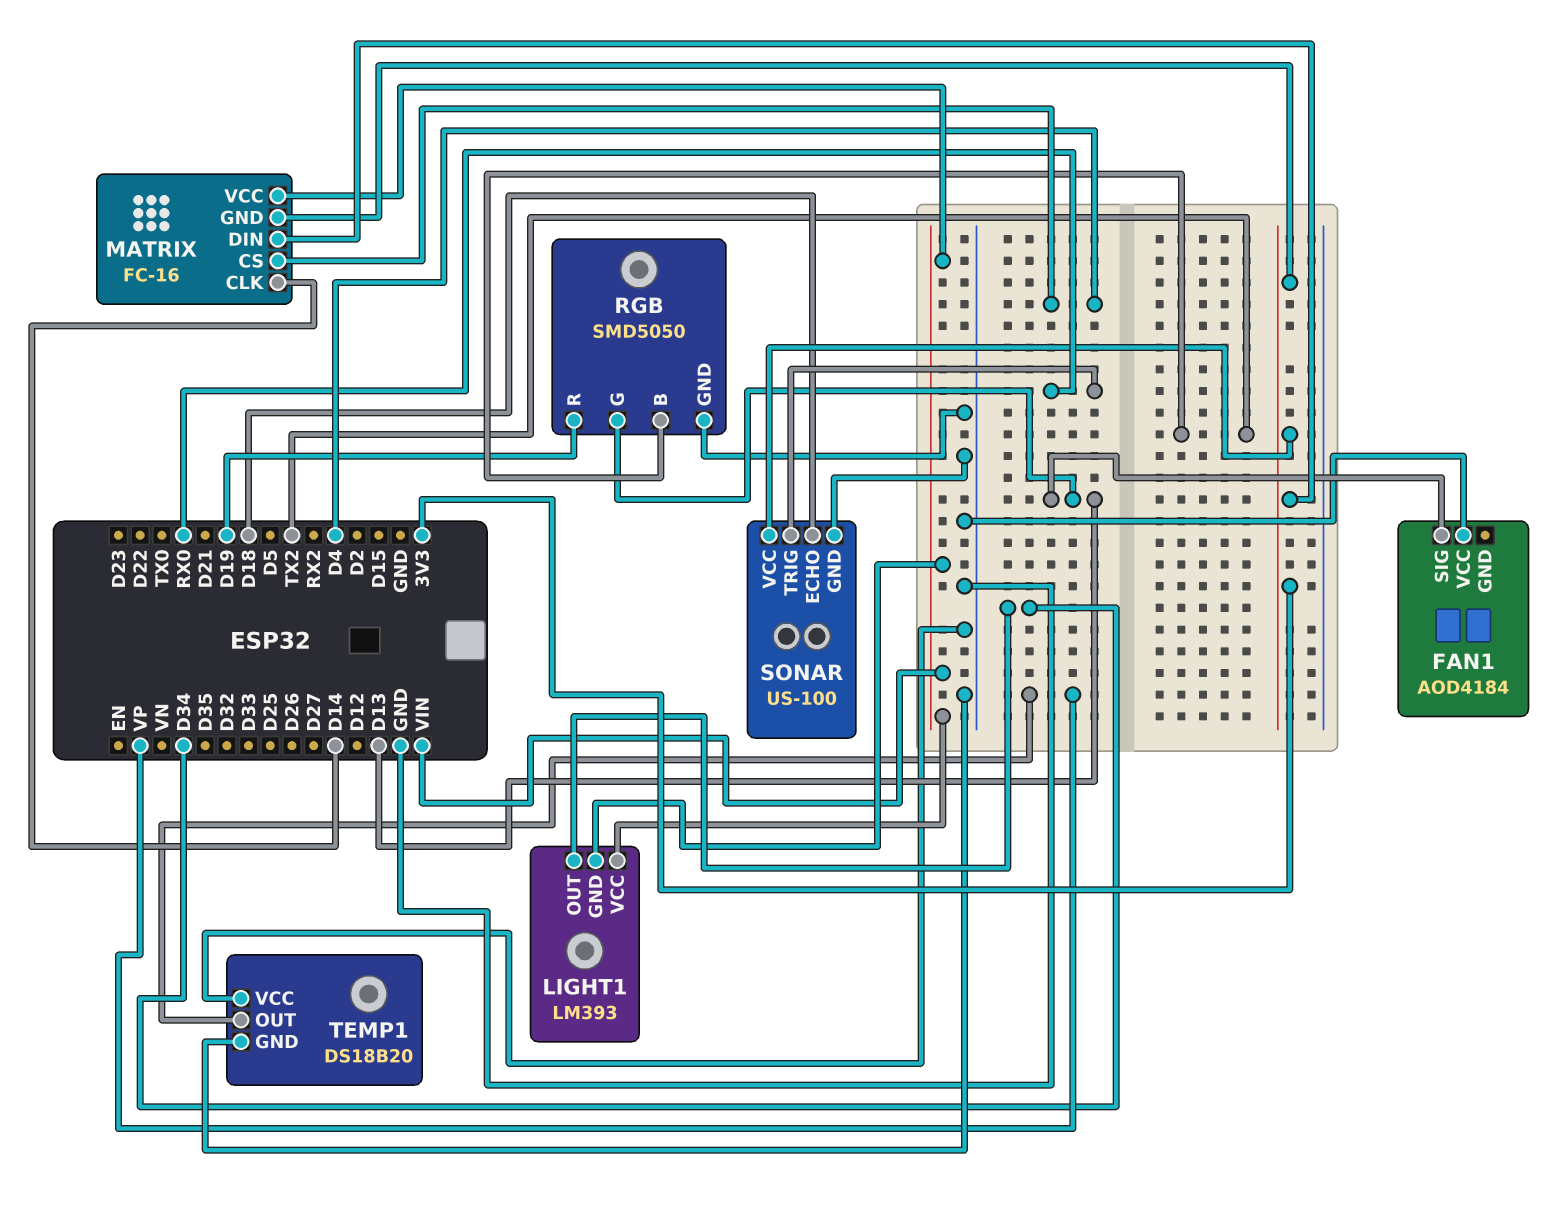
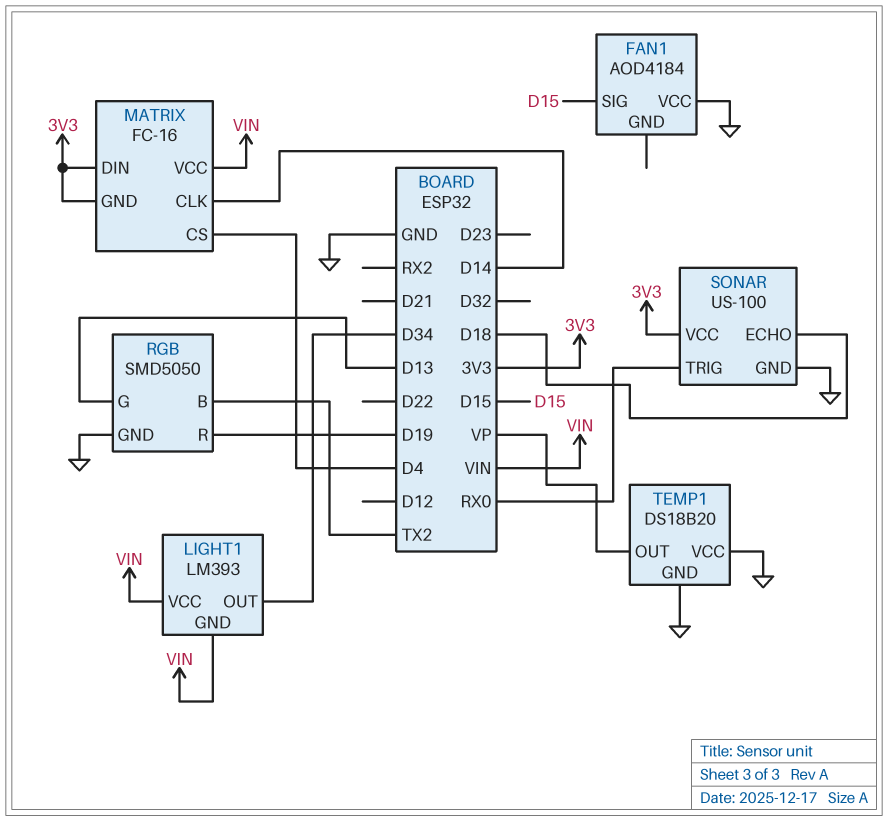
FAN1 pin SIG: D13 -> D15

